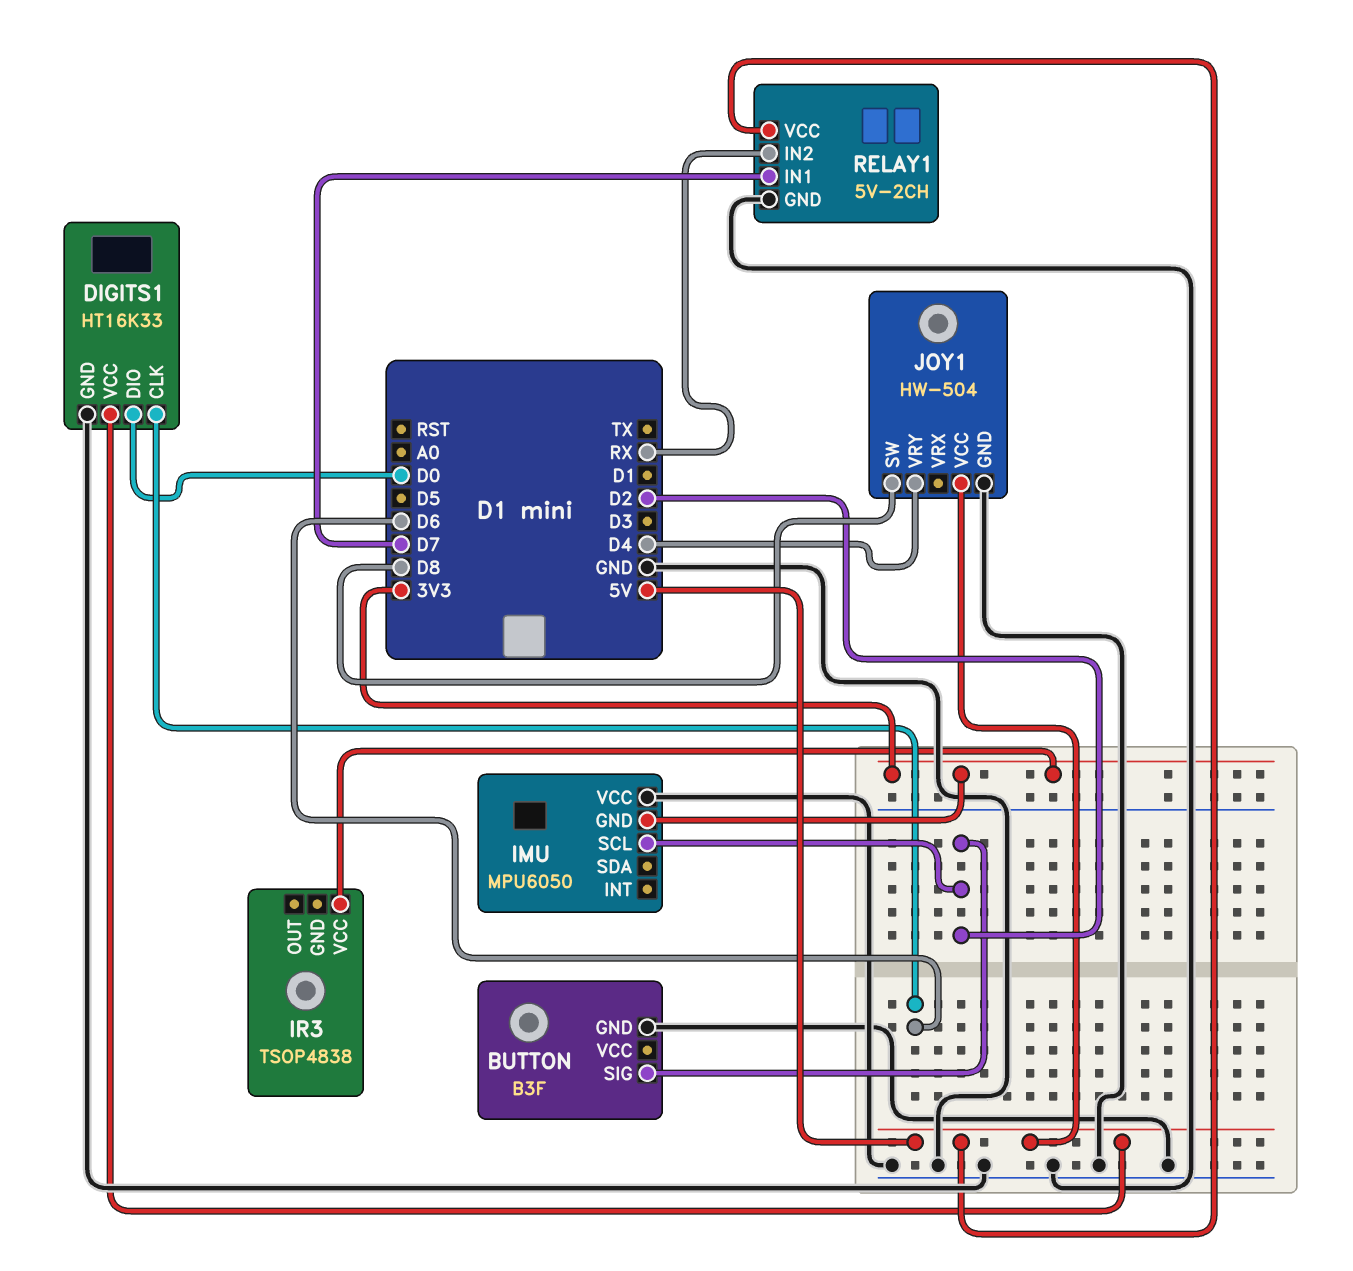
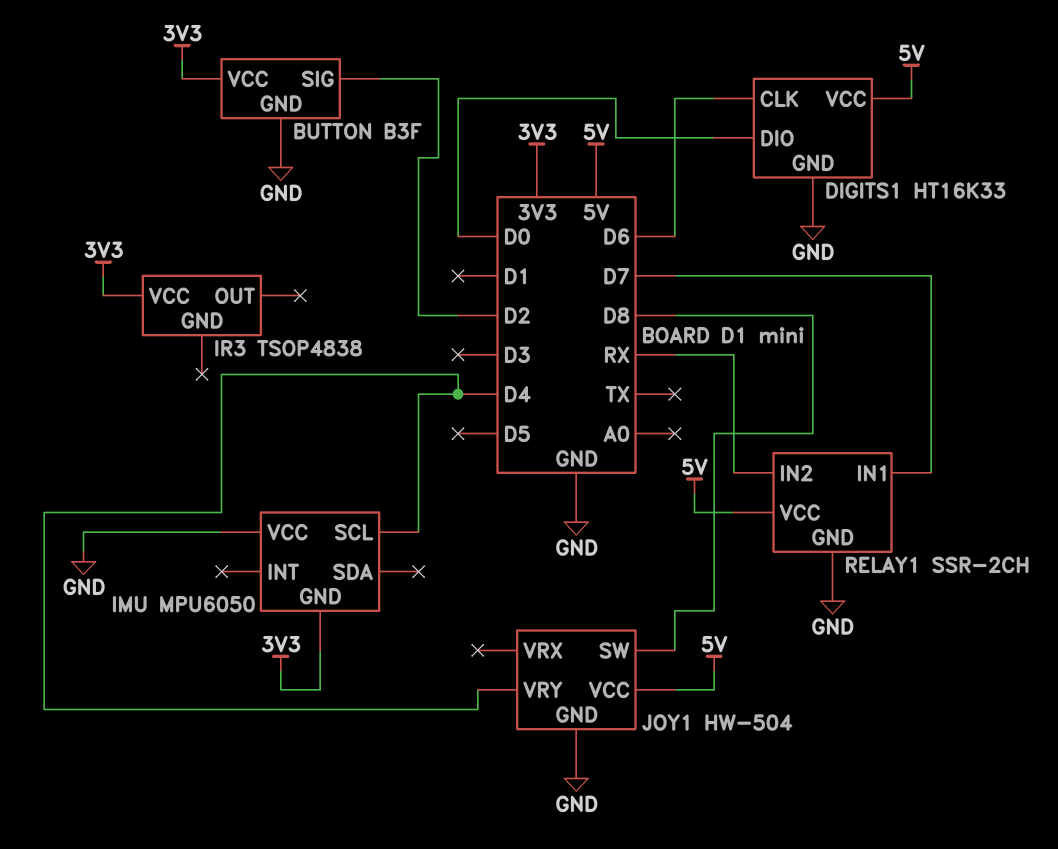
BUTTON pin VCC: none -> 3V3
IMU pin SCL: D2 -> D4
RELAY1: 5V-2CH -> SSR-2CH

